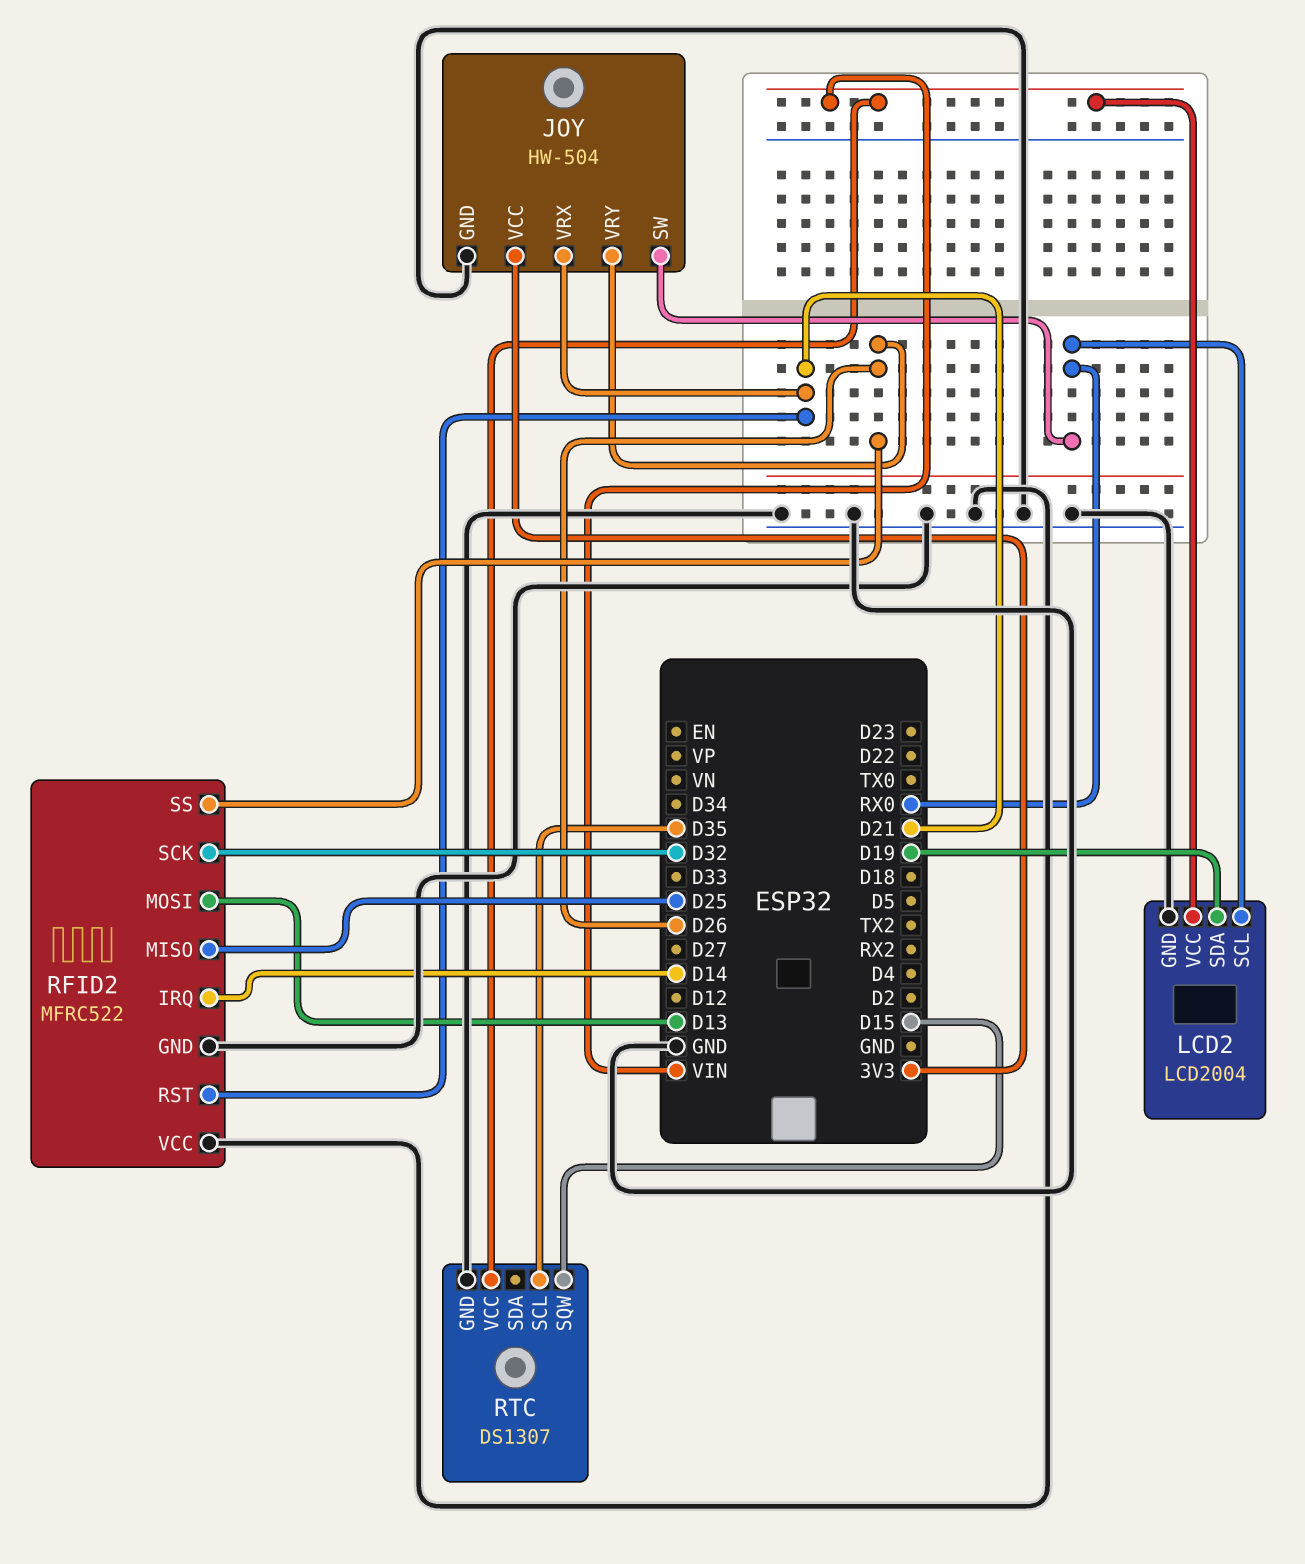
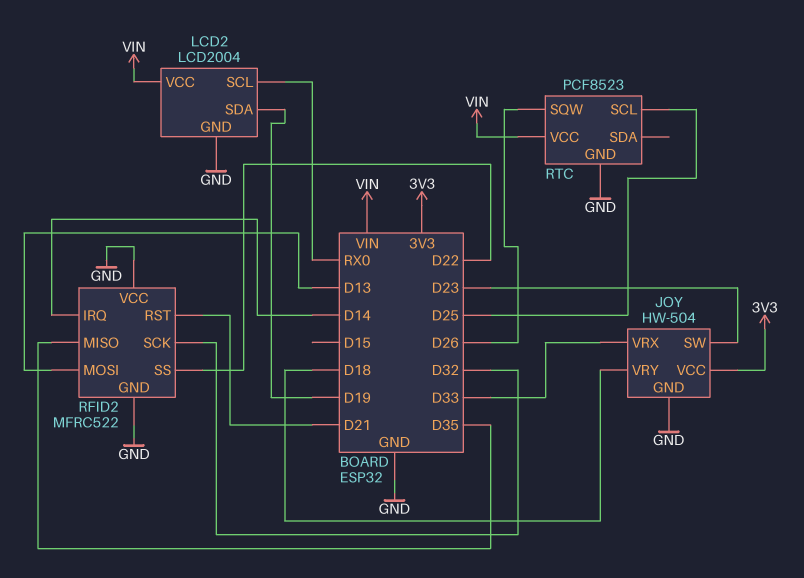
JOY pin SW: RX0 -> D23
JOY pin VRX: D21 -> D33
JOY pin VRY: D26 -> D18
RFID2 pin MISO: D25 -> D35
RFID2 pin SS: D26 -> D22
RTC: DS1307 -> PCF8523
RTC pin SCL: D35 -> D25
RTC pin SQW: D15 -> D26

